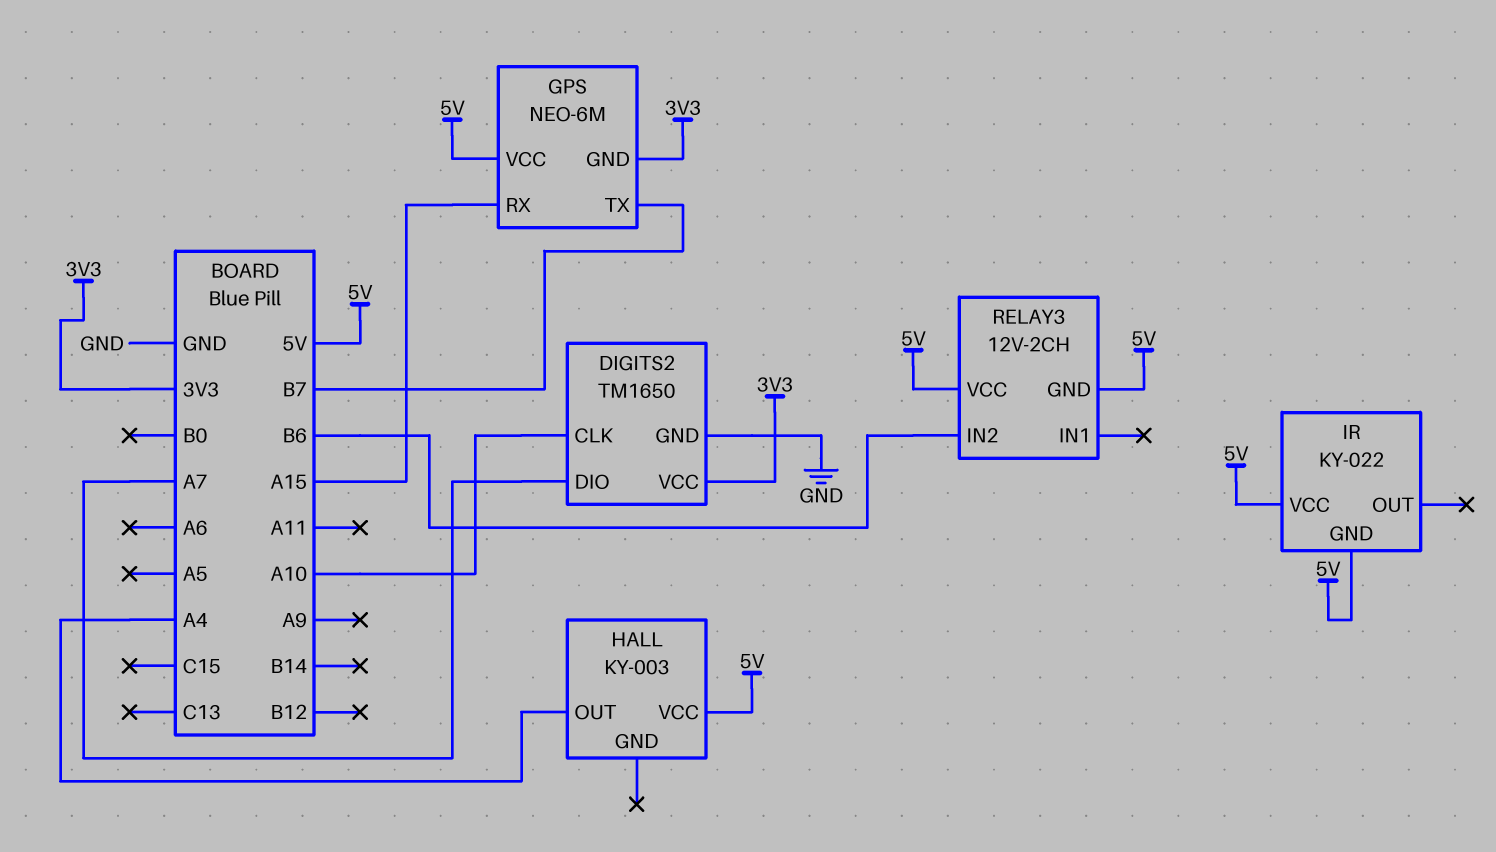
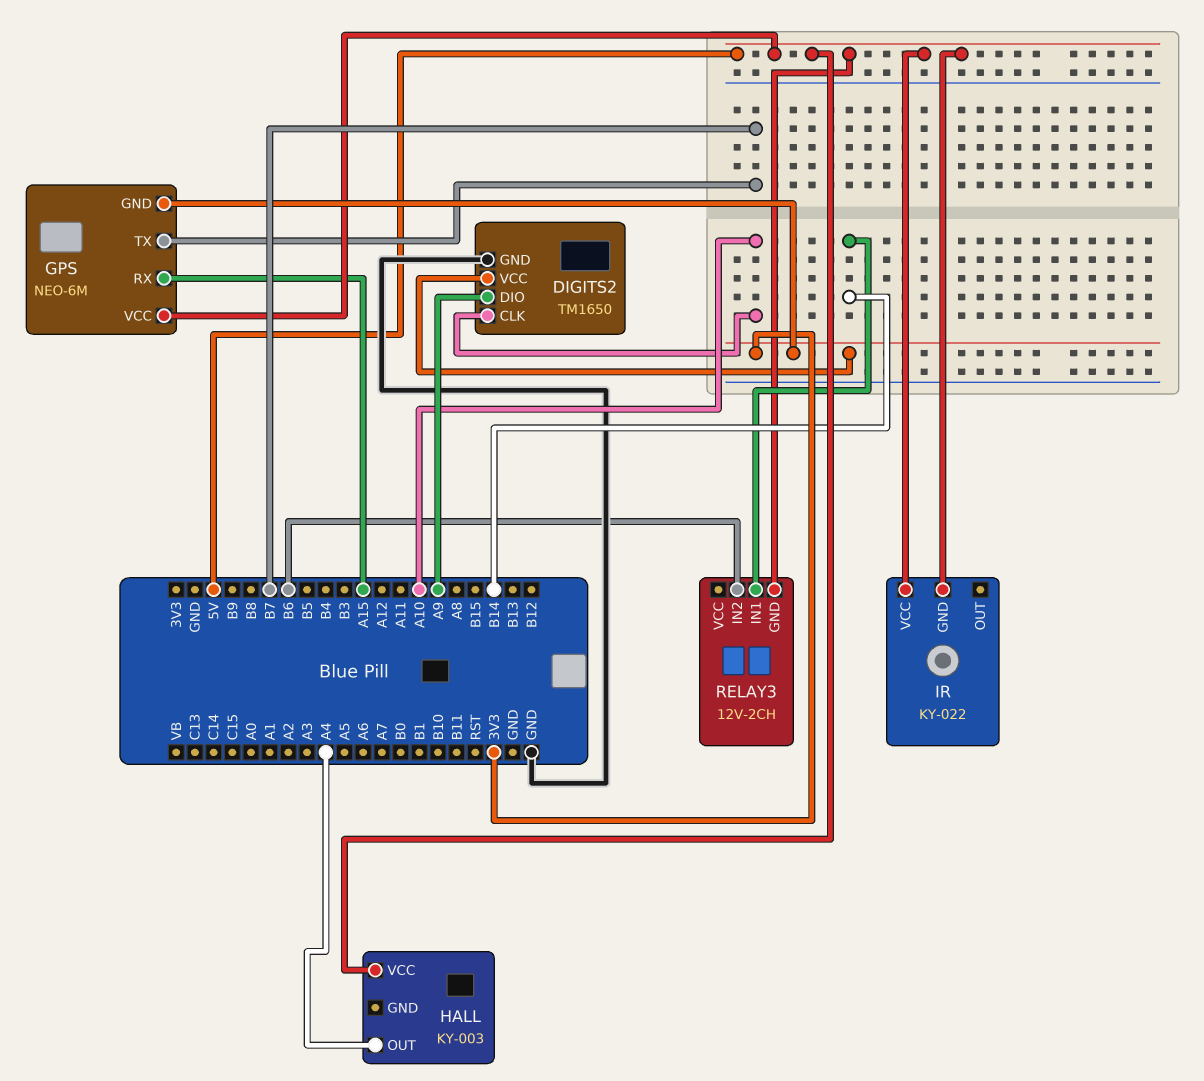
DIGITS2 pin DIO: A7 -> A9
RELAY3 pin IN1: none -> B14
RELAY3 pin VCC: 5V -> none

